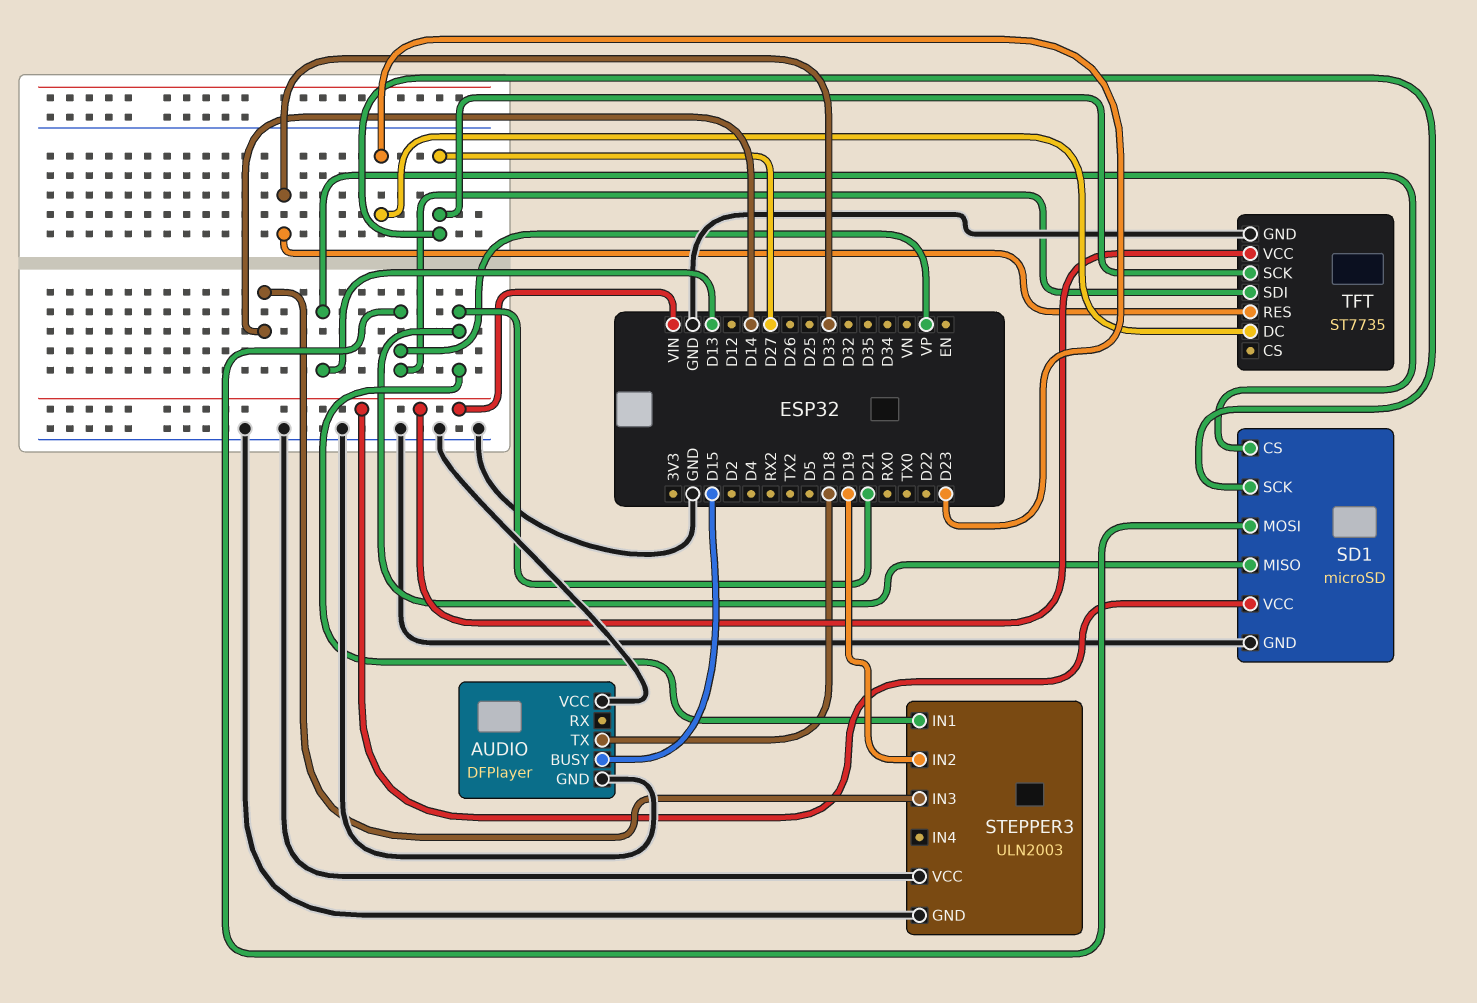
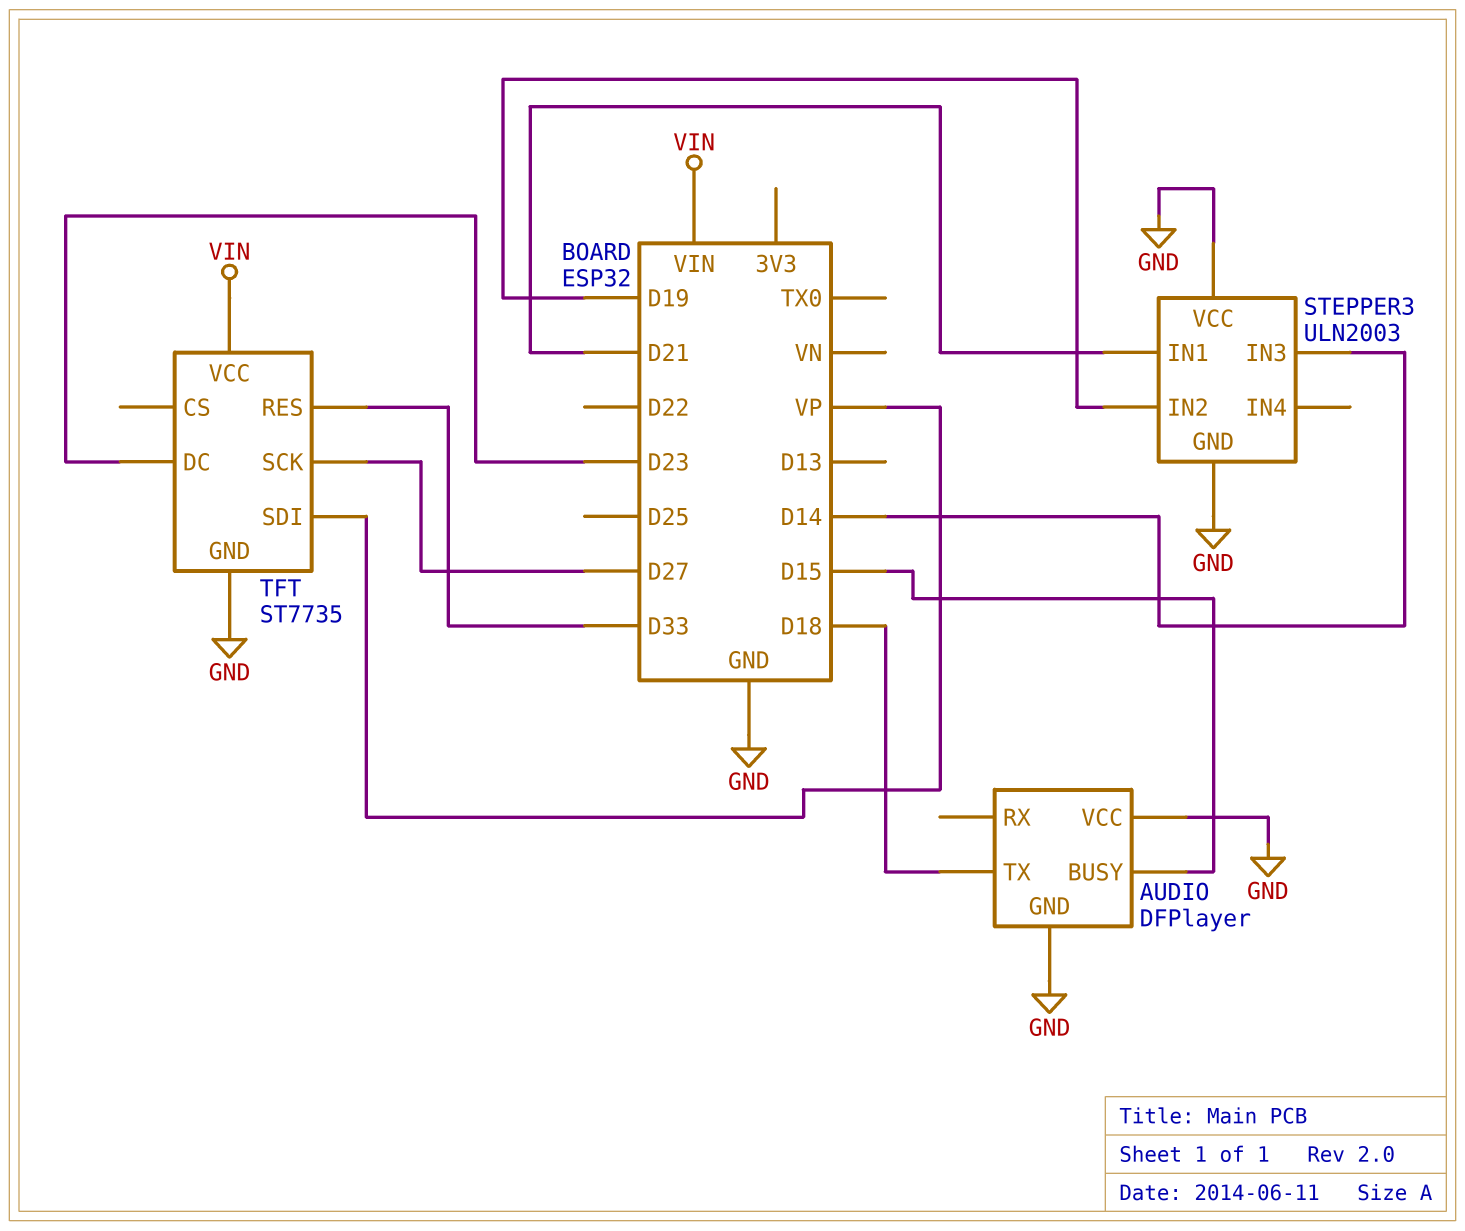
SD1: microSD -> none
SD1 pin CS: D13 -> none
SD1 pin GND: GND -> none
SD1 pin MISO: D21 -> none
SD1 pin MOSI: VP -> none
SD1 pin SCK: D27 -> none
SD1 pin VCC: VIN -> none

